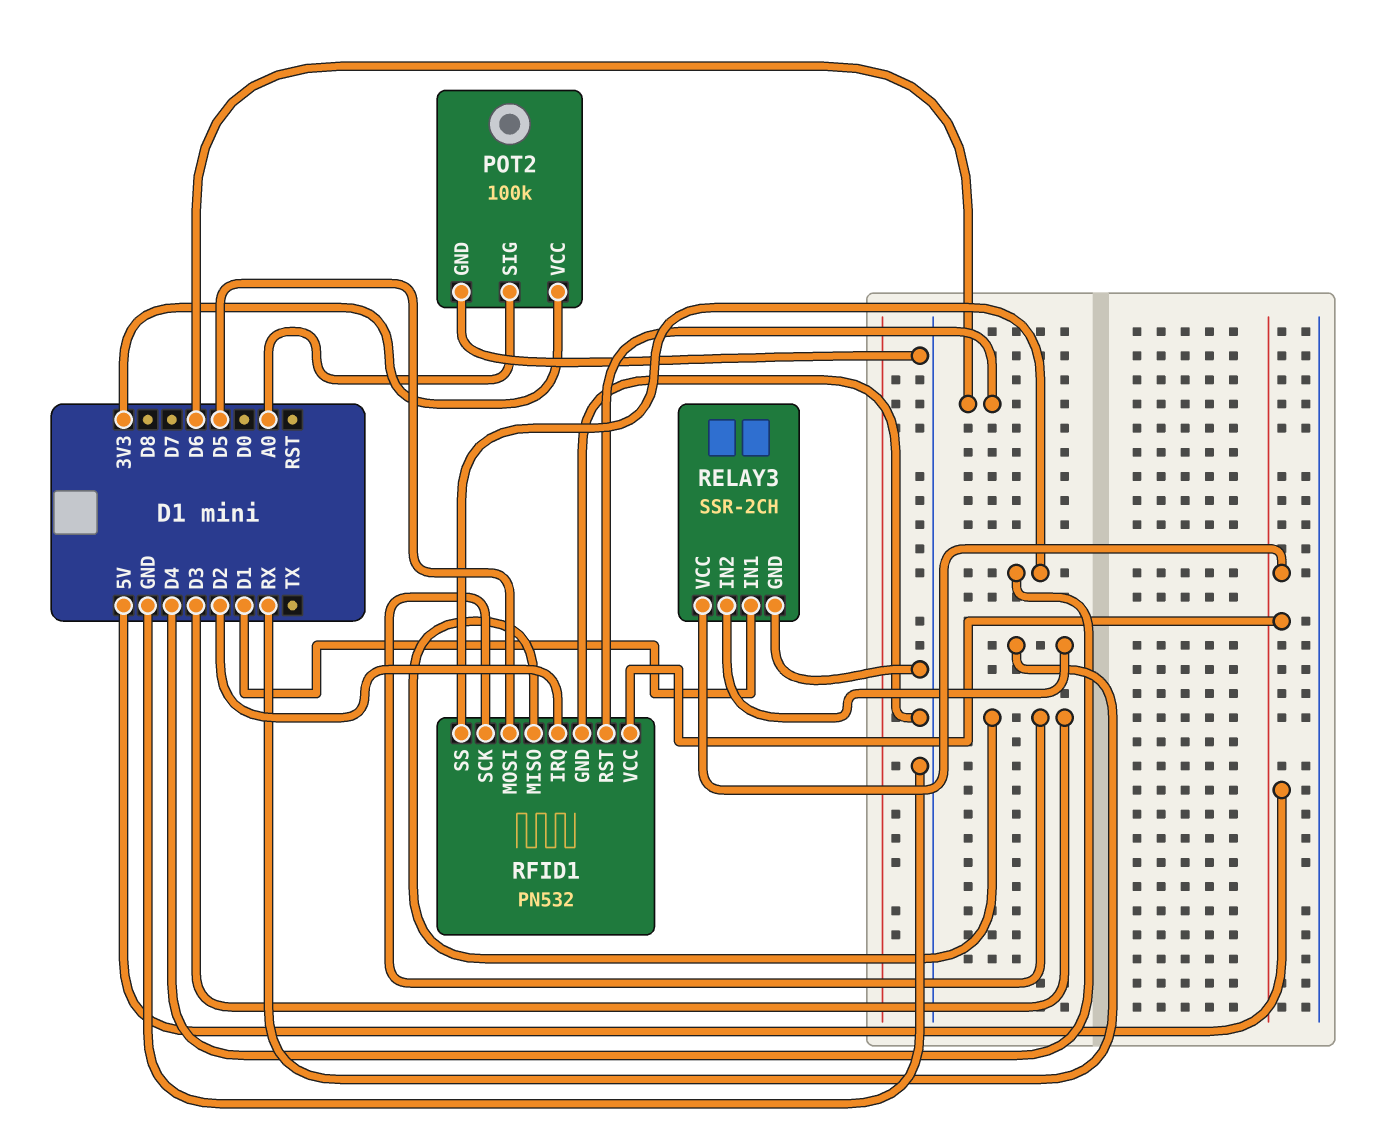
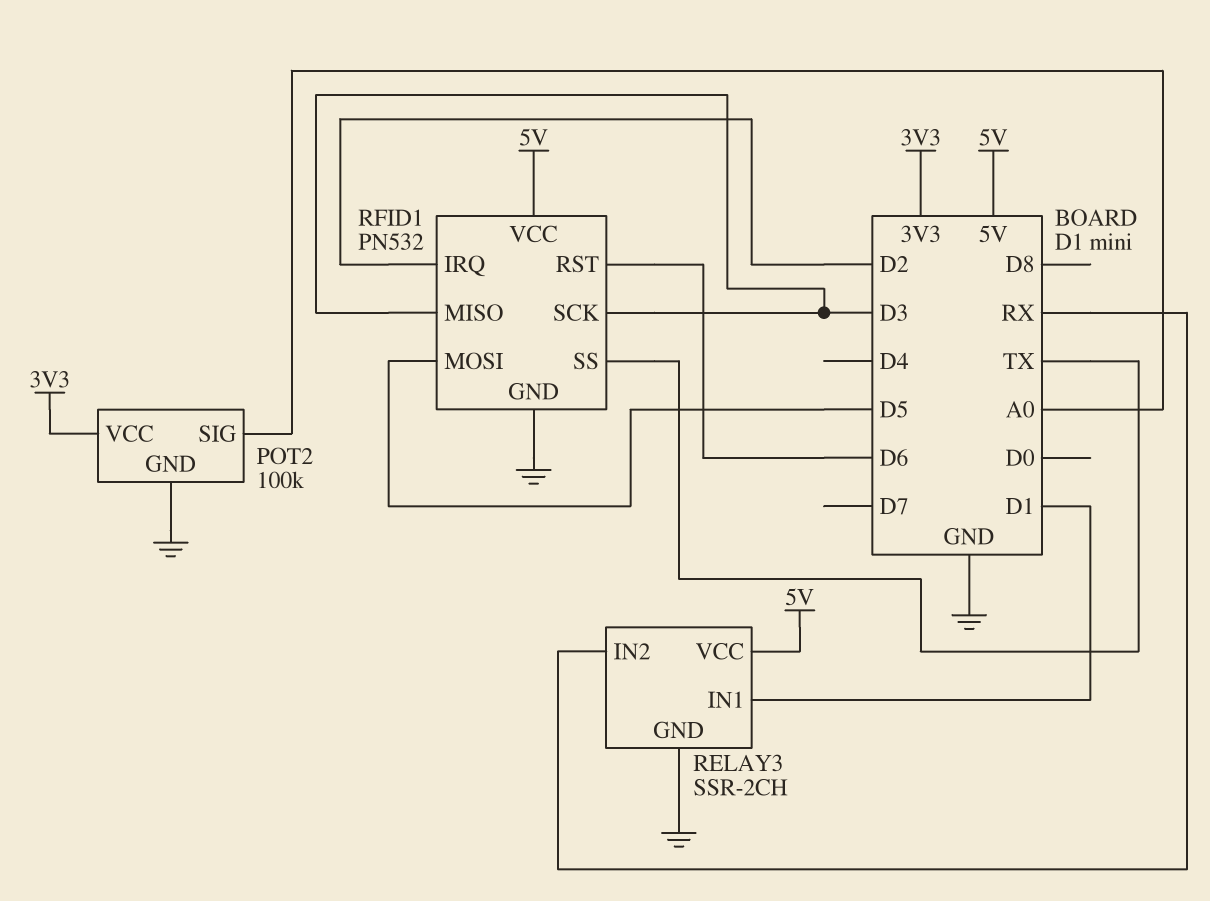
RFID1 pin SS: D4 -> TX

